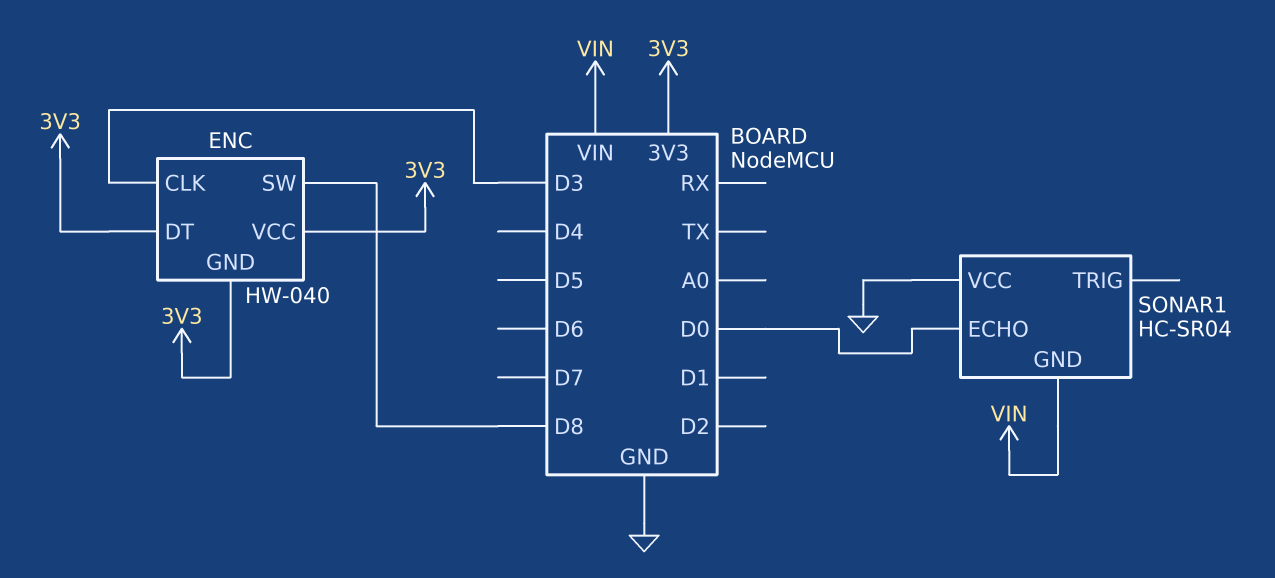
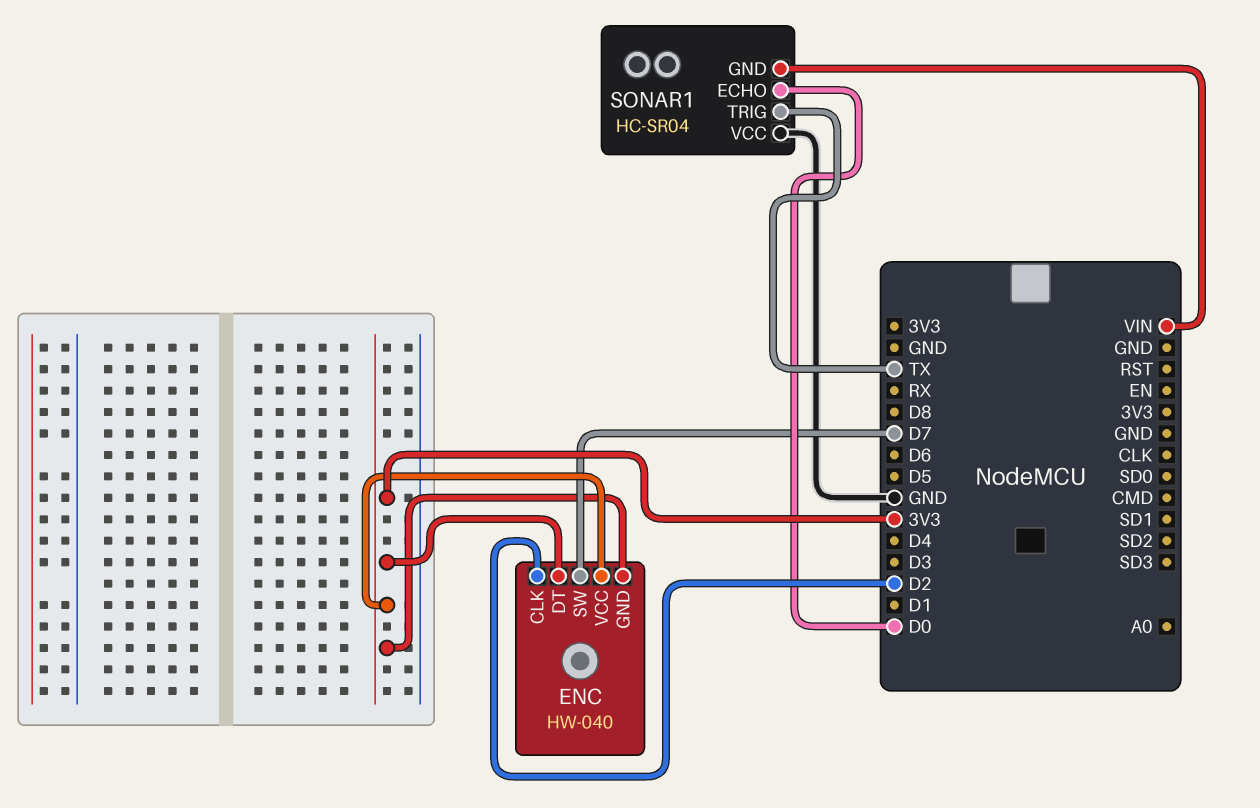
ENC pin CLK: D3 -> D2
ENC pin SW: D8 -> D7
SONAR1 pin TRIG: none -> TX

